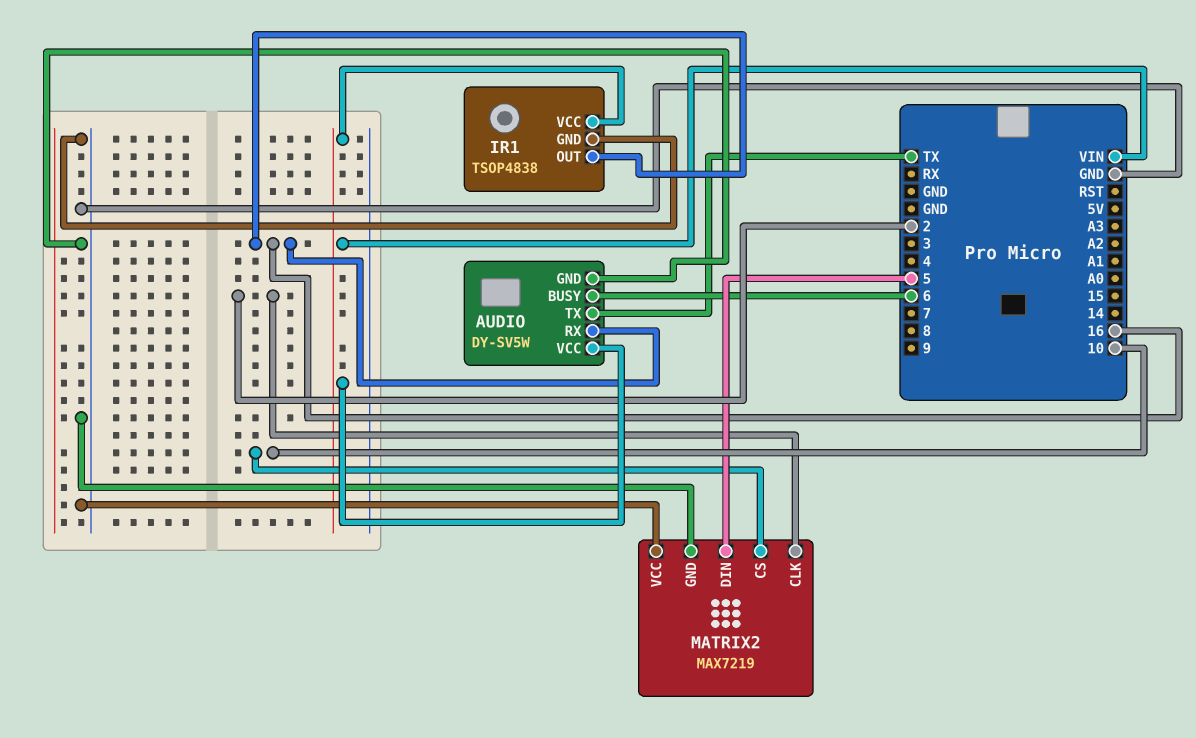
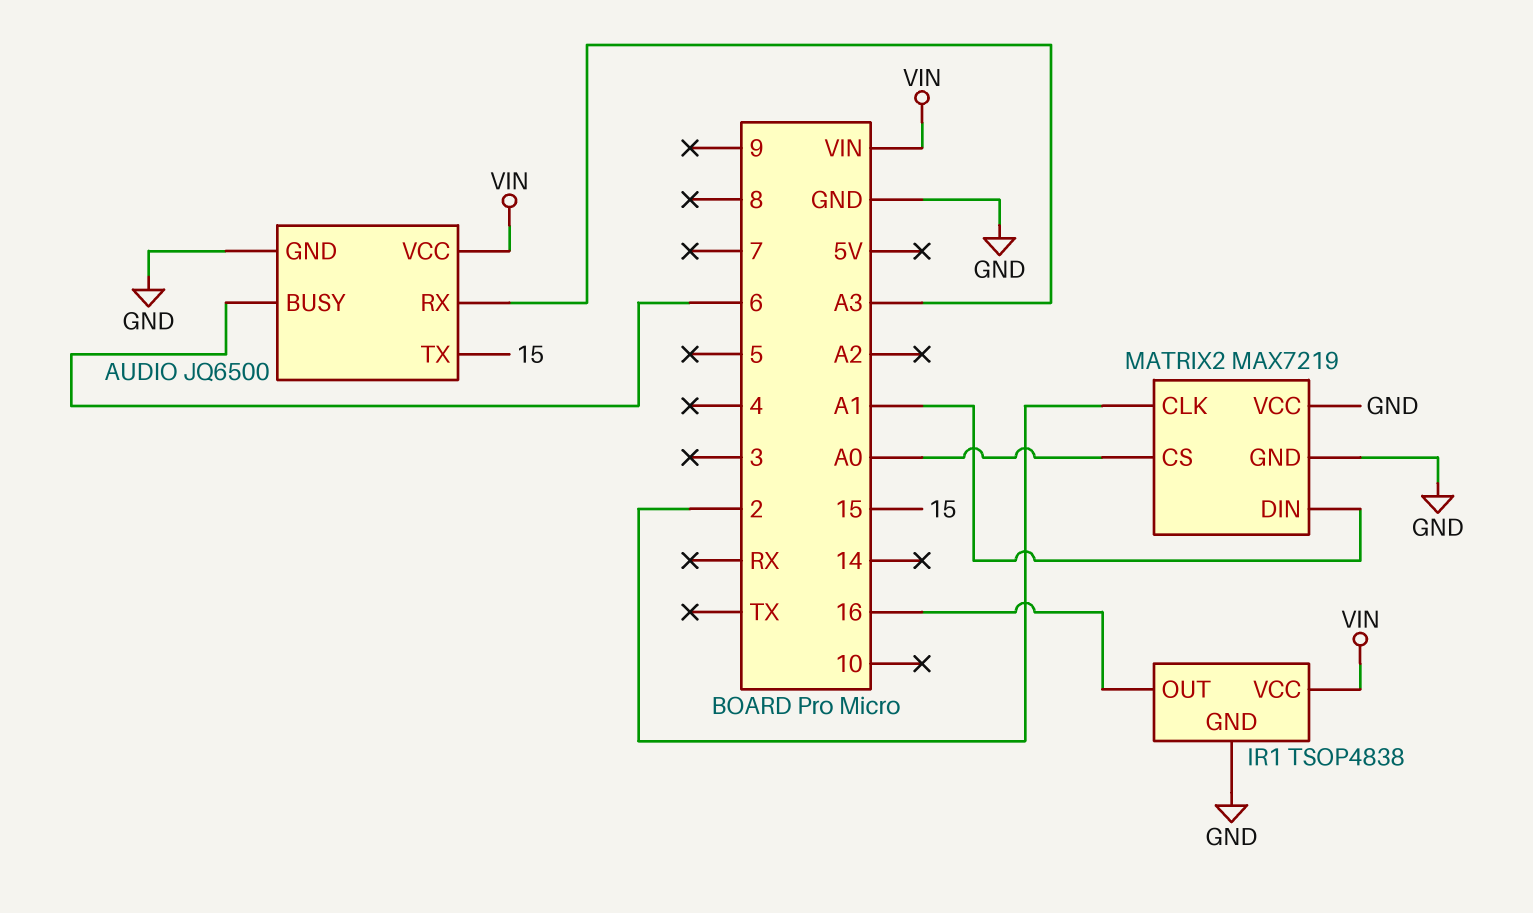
AUDIO: DY-SV5W -> JQ6500
AUDIO pin RX: 16 -> A3
AUDIO pin TX: TX -> 15
MATRIX2 pin CS: 10 -> A0
MATRIX2 pin DIN: 5 -> A1

